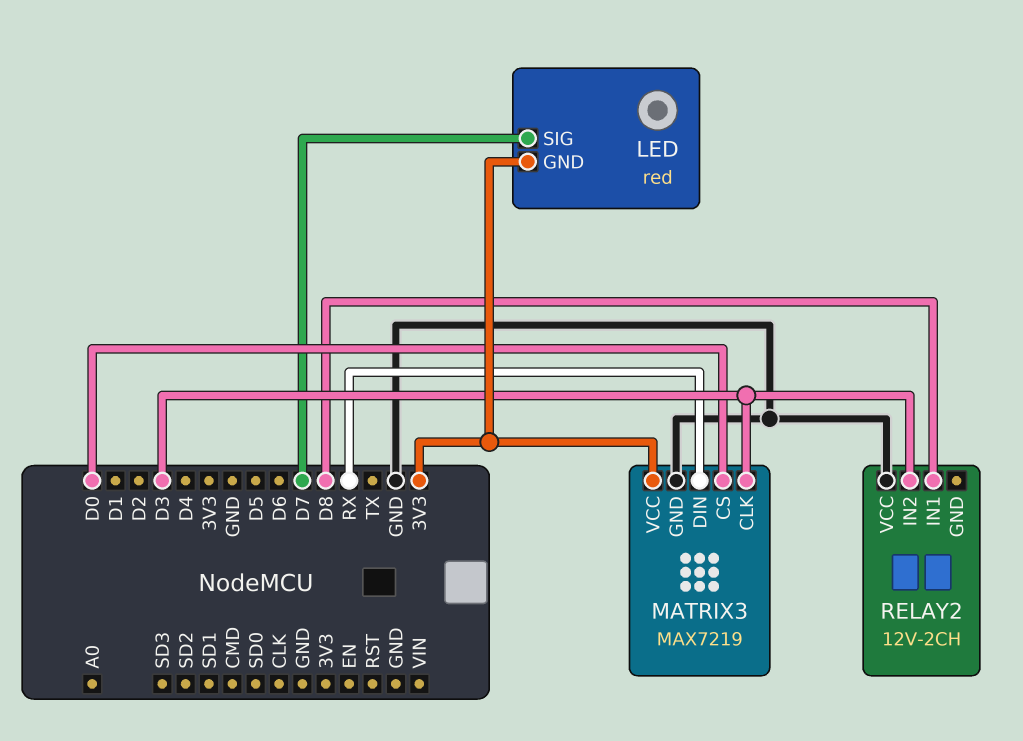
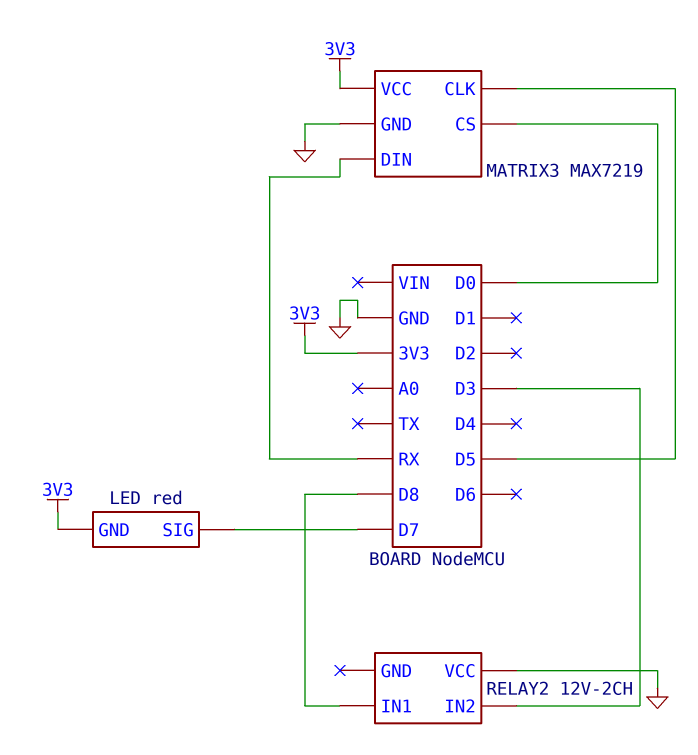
MATRIX3 pin CLK: D3 -> D5

